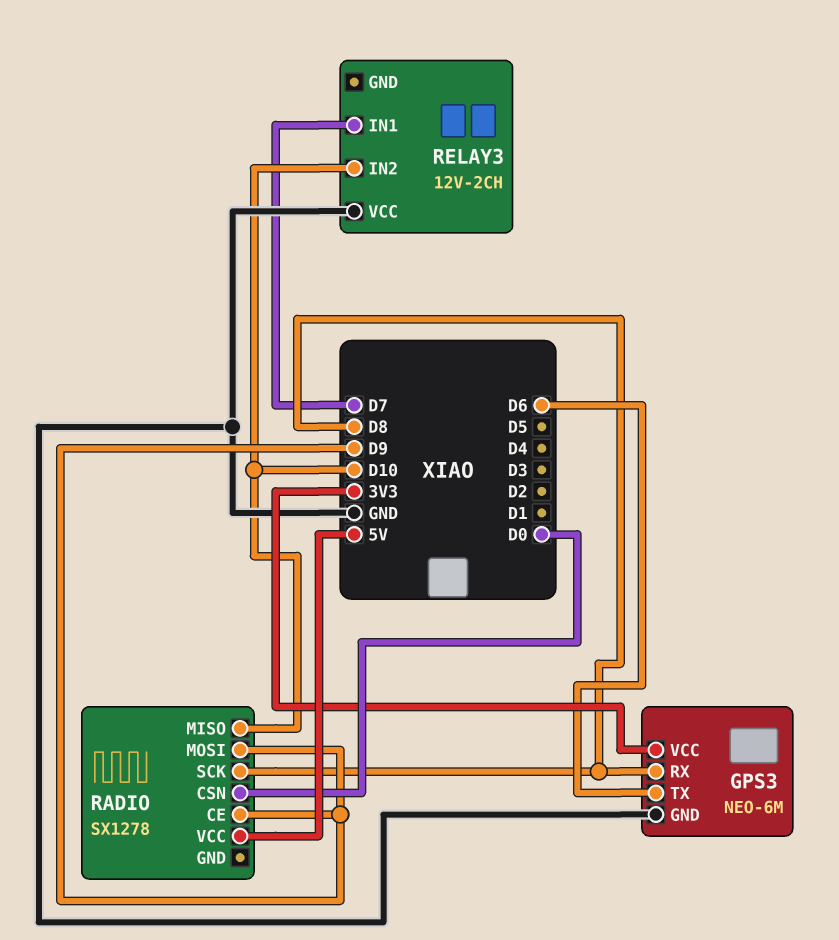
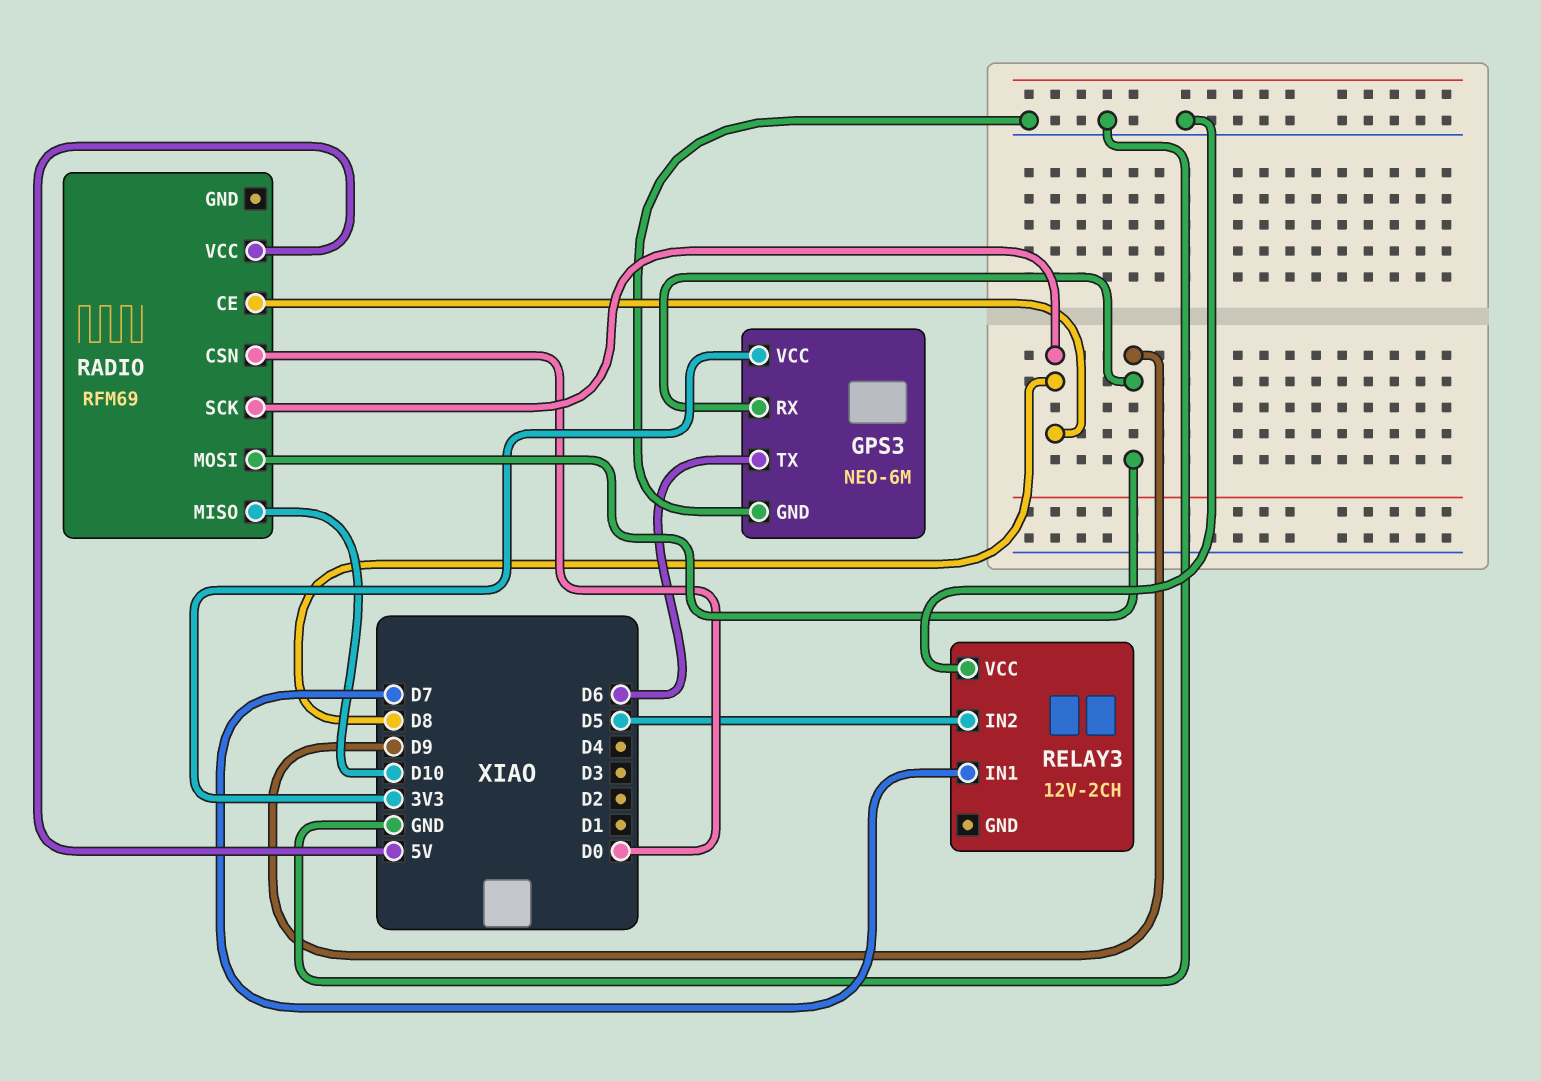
GPS3 pin RX: D8 -> D9
RADIO: SX1278 -> RFM69
RADIO pin CE: D9 -> D8
RELAY3 pin IN2: D10 -> D5

